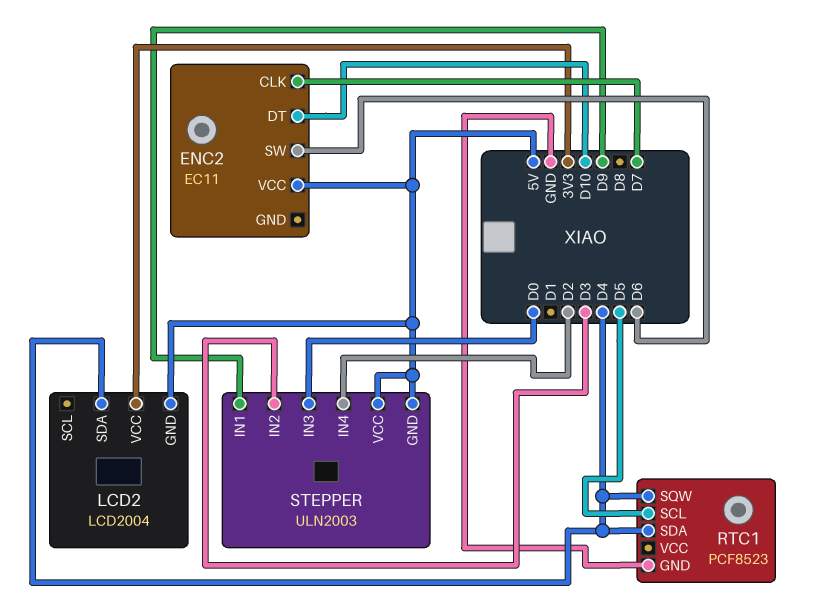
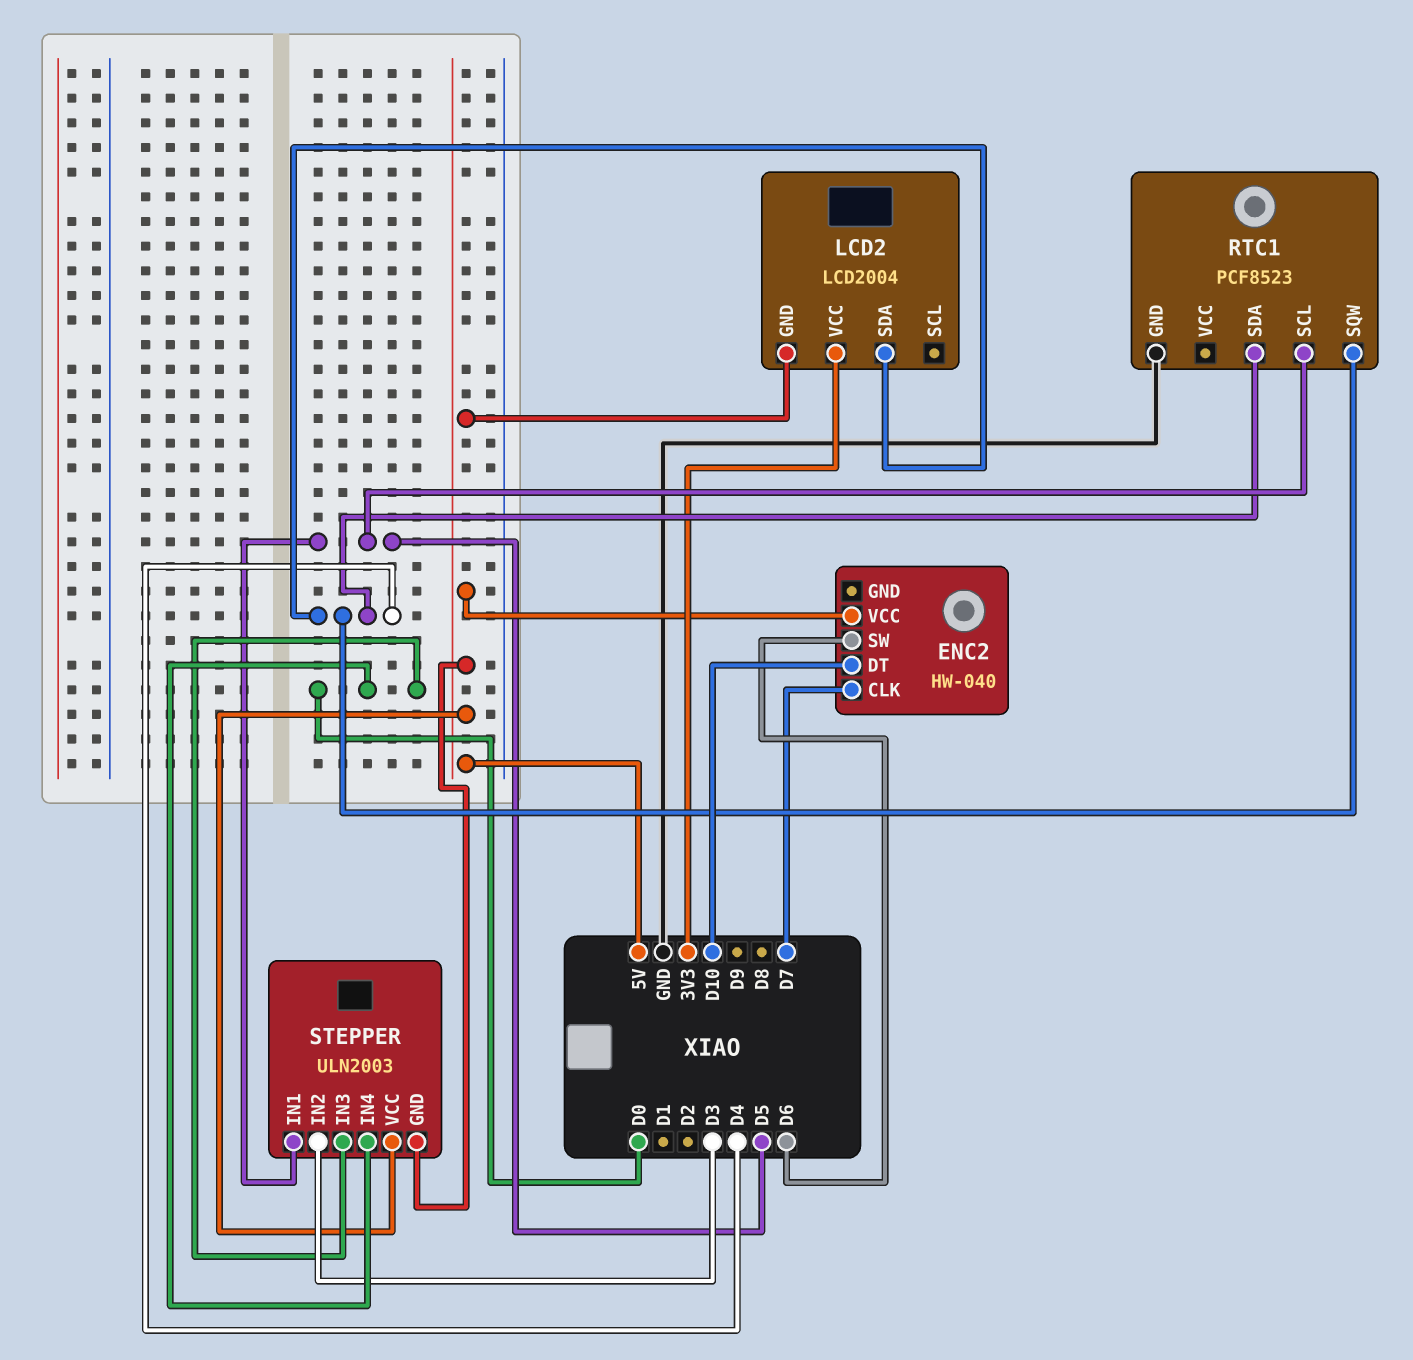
ENC2: EC11 -> HW-040
STEPPER pin IN1: D9 -> D5
STEPPER pin IN4: D2 -> D0

